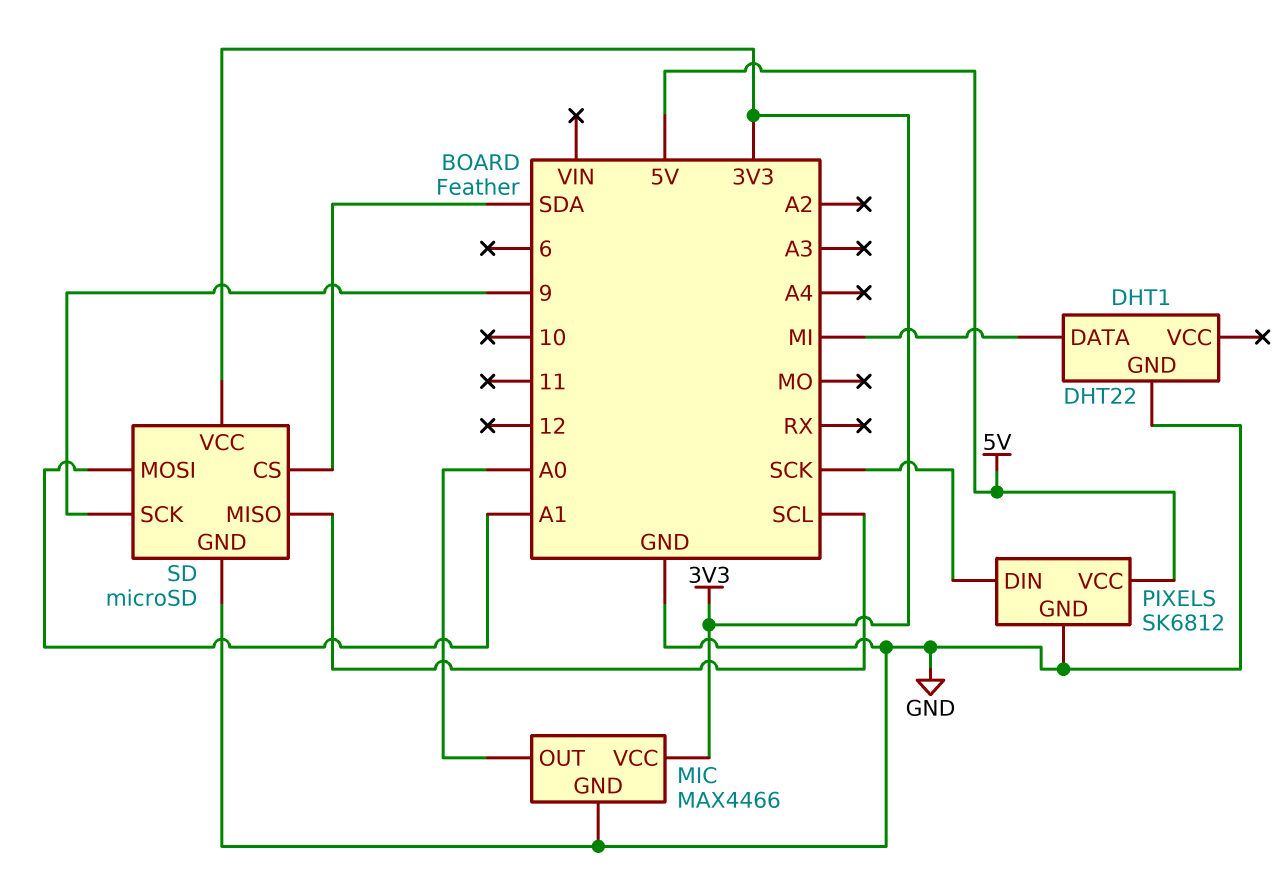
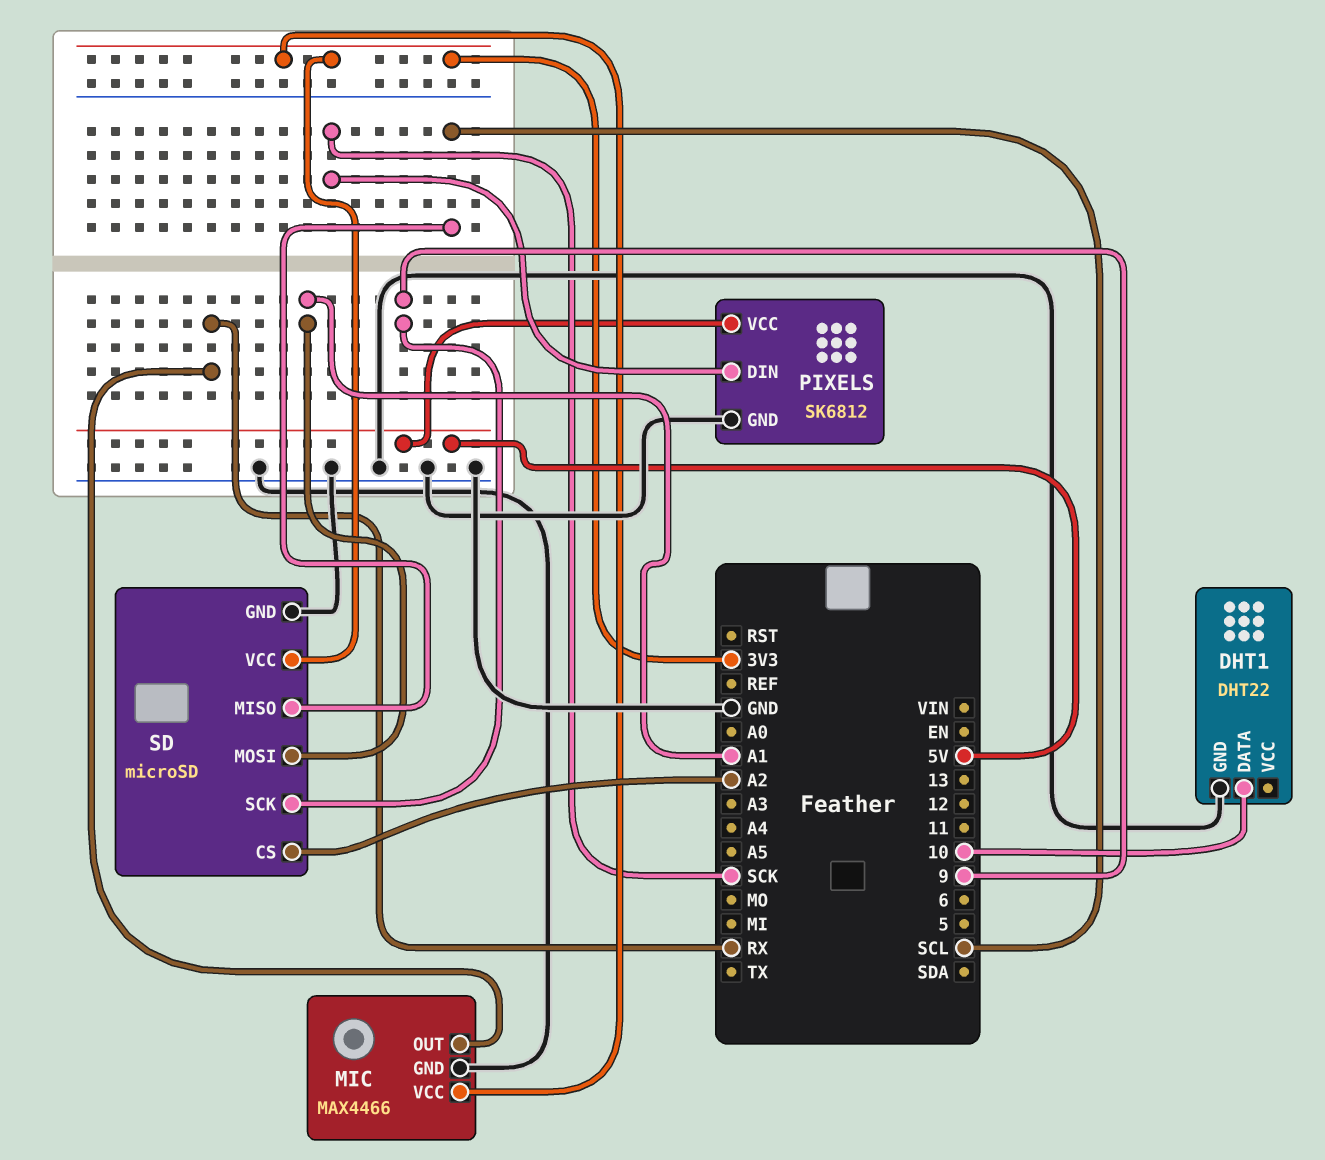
DHT1 pin DATA: MI -> 10
MIC pin OUT: A0 -> RX
SD pin CS: SDA -> A2

